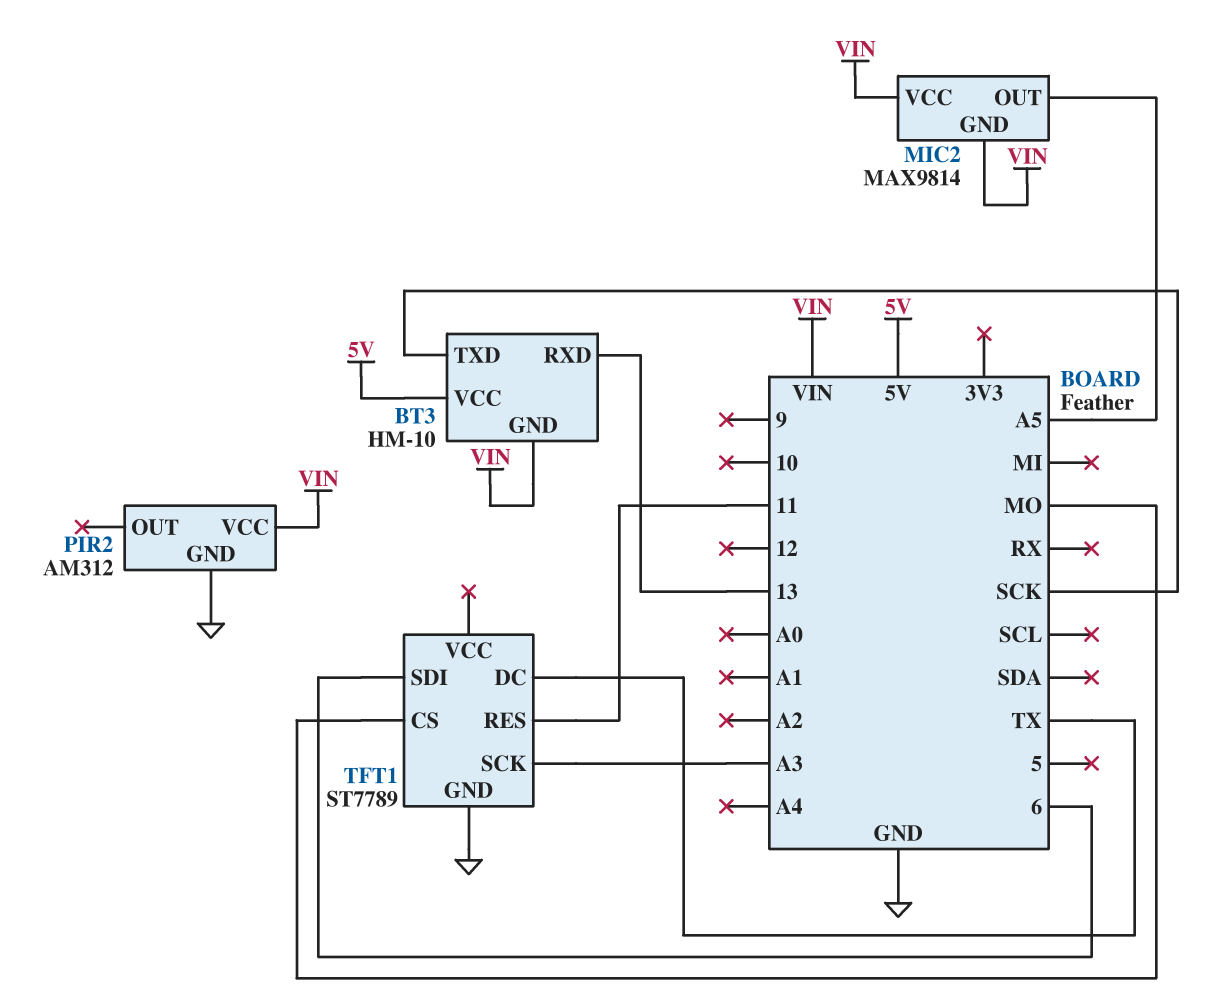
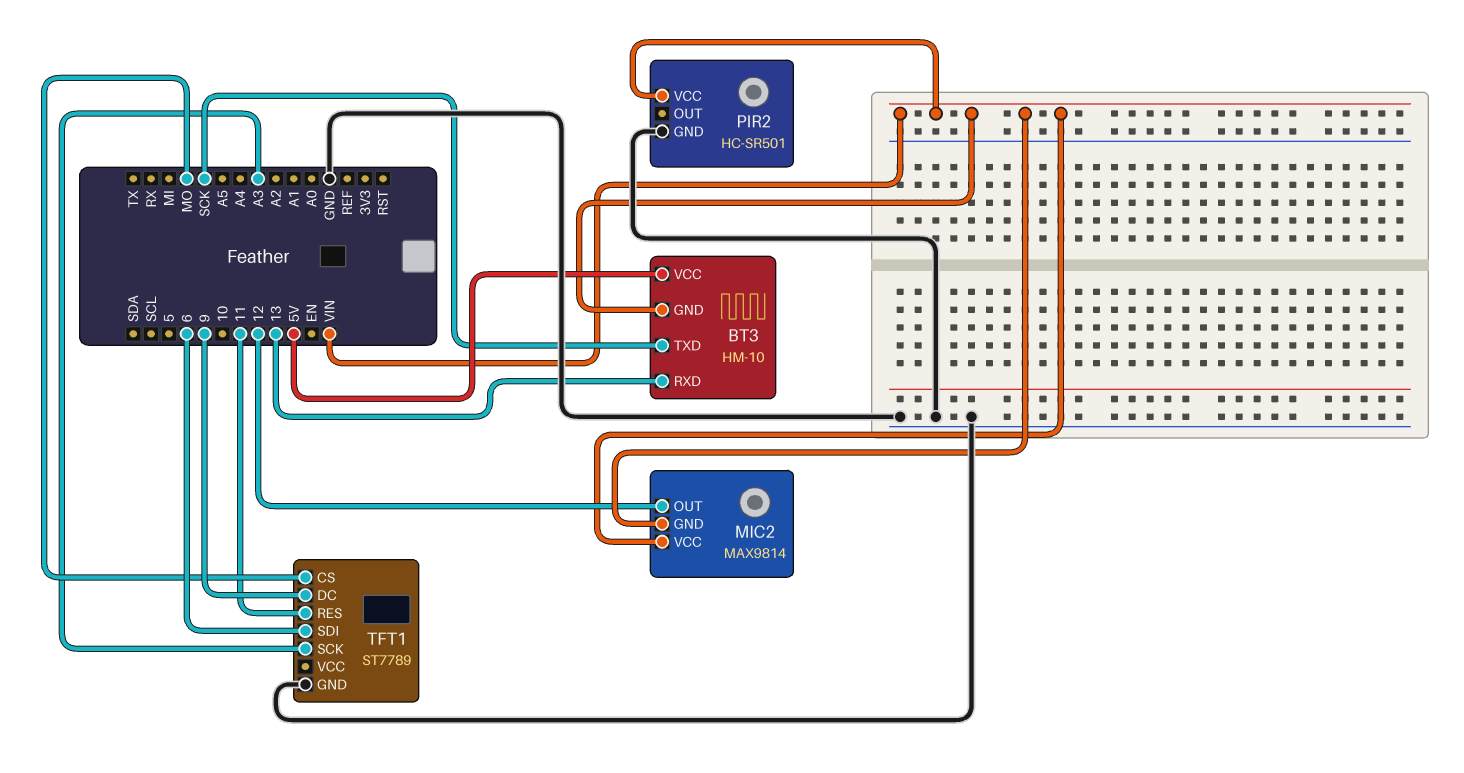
MIC2 pin OUT: A5 -> 12
PIR2: AM312 -> HC-SR501
TFT1 pin DC: TX -> 9

